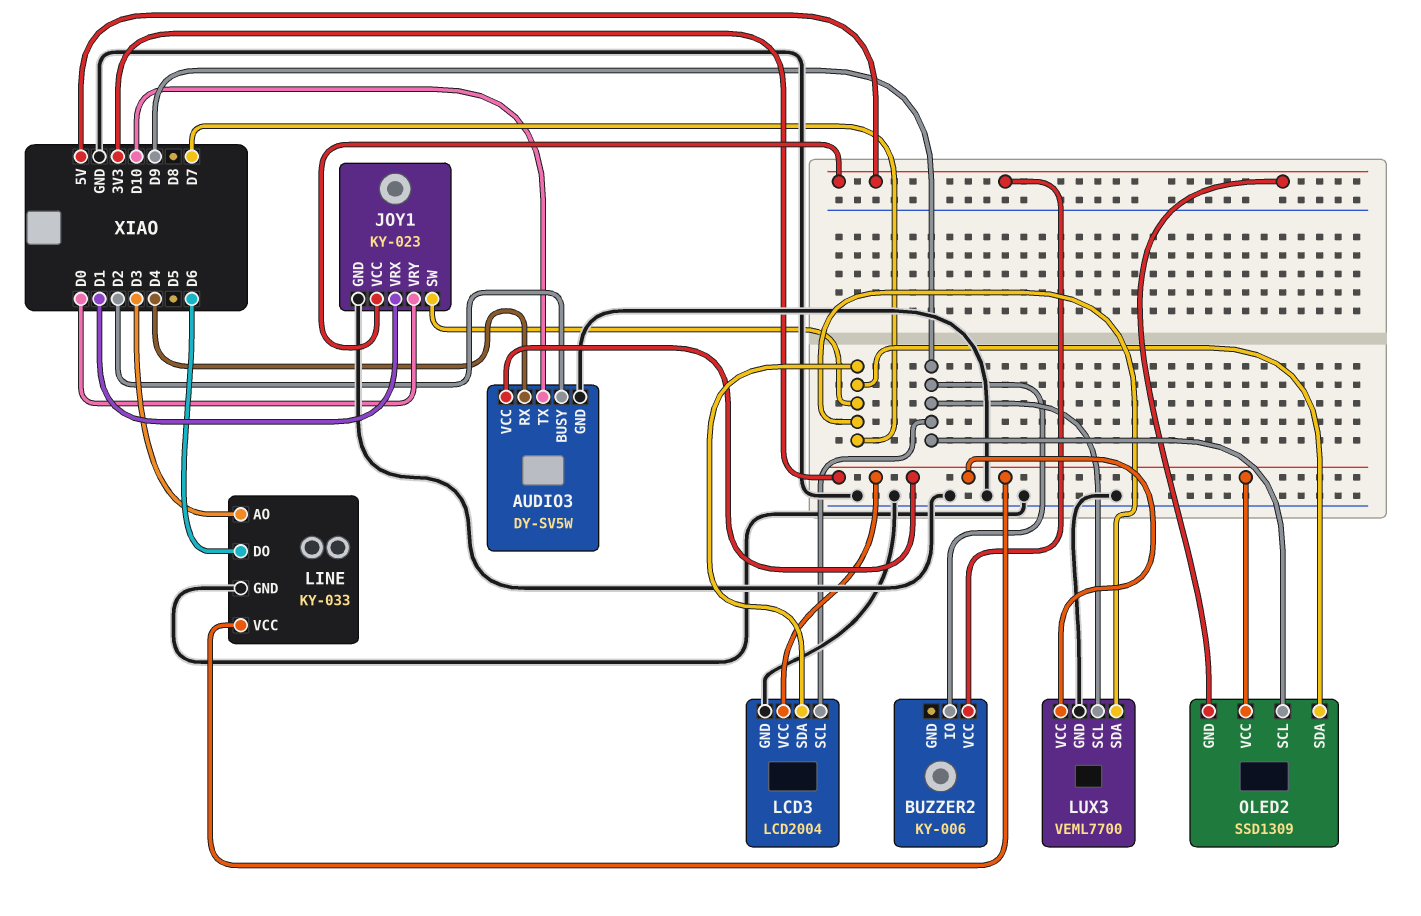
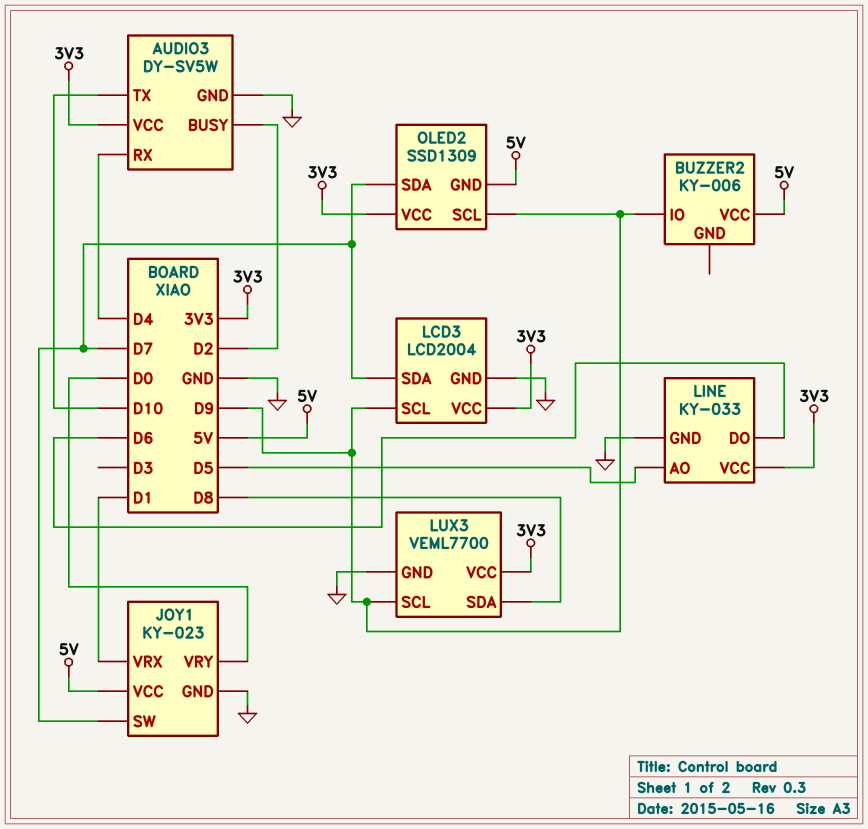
LINE pin AO: D3 -> D5
LUX3 pin SDA: D7 -> D8

